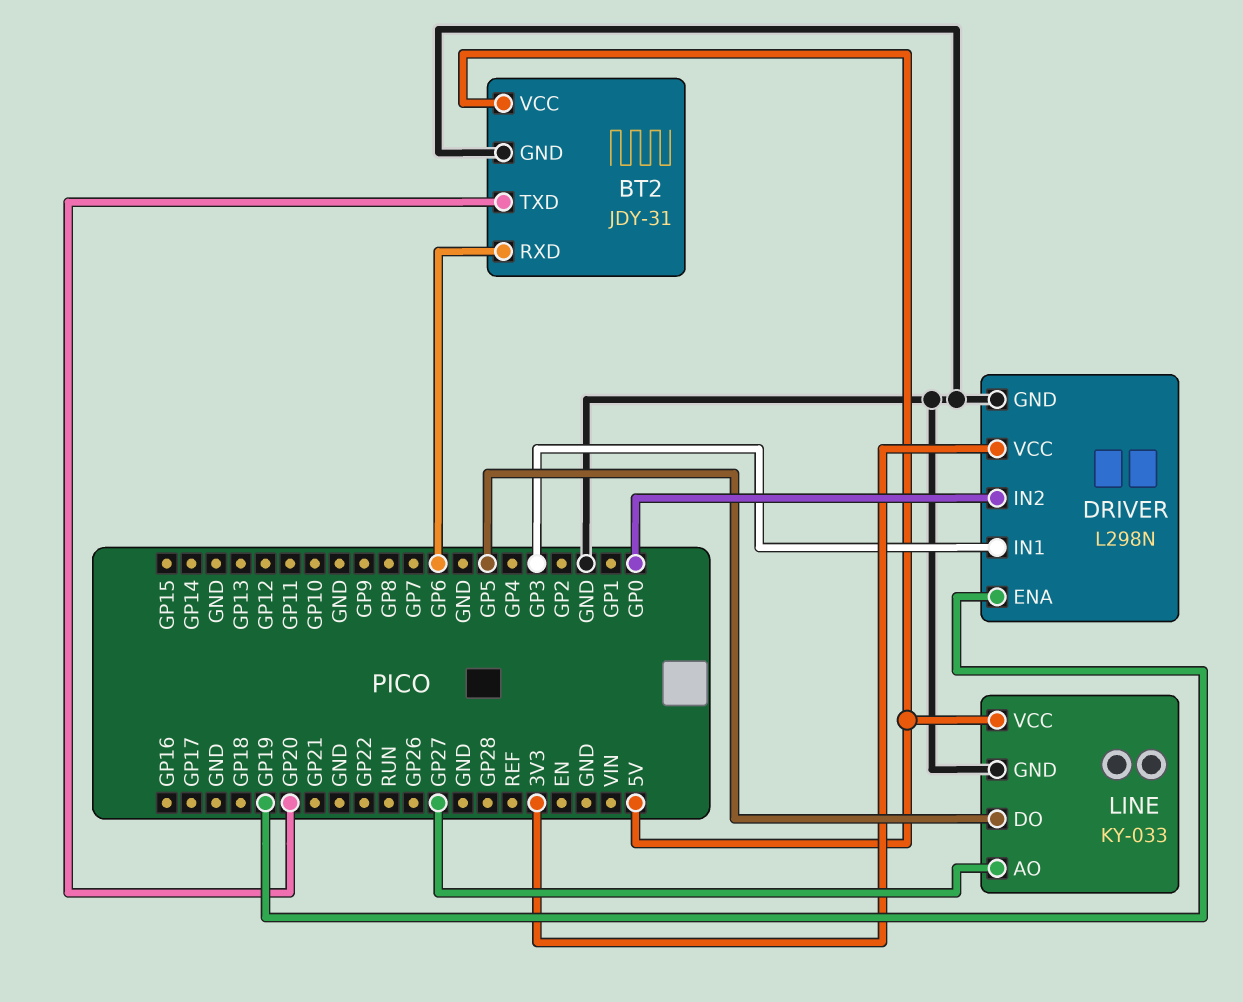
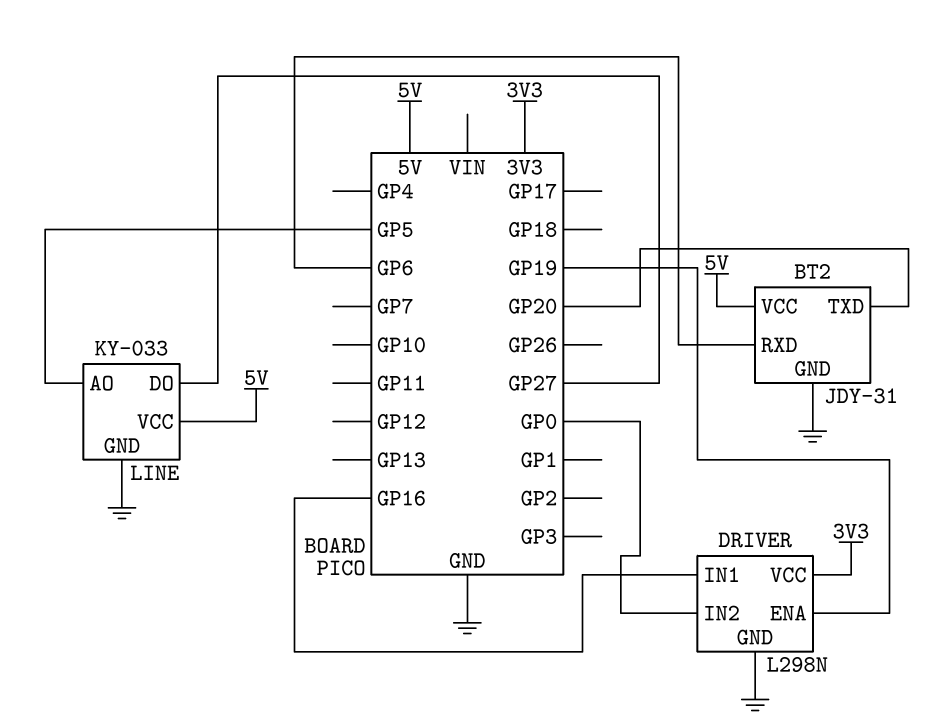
DRIVER pin IN1: GP3 -> GP16
LINE pin AO: GP27 -> GP5
LINE pin DO: GP5 -> GP27

